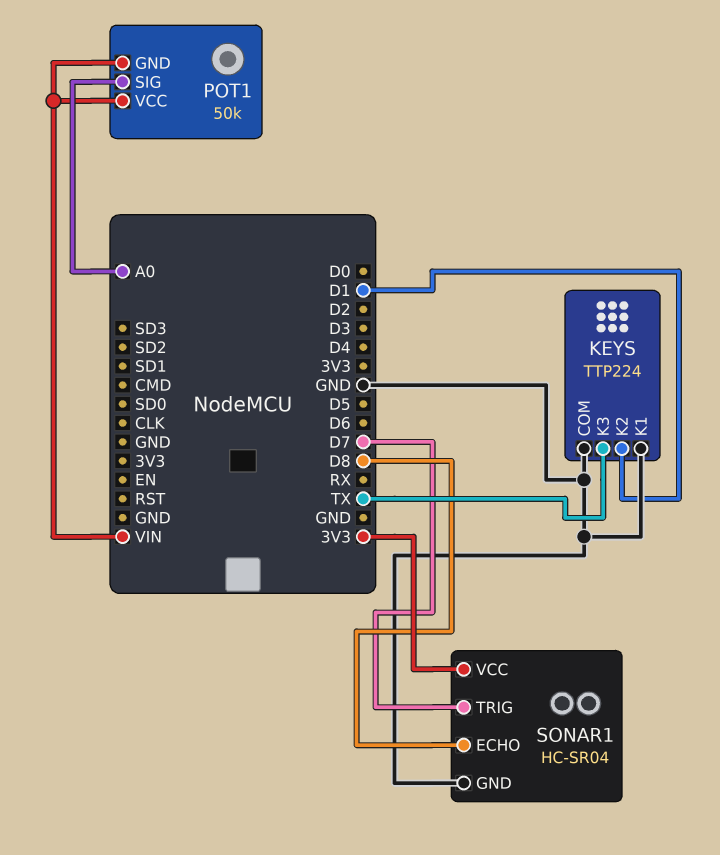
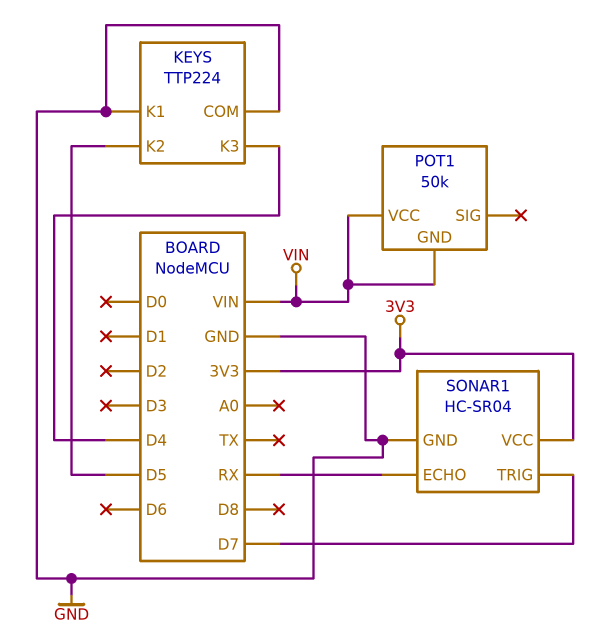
KEYS pin K2: D1 -> D5
KEYS pin K3: TX -> D4
POT1 pin SIG: A0 -> none
SONAR1 pin ECHO: D8 -> RX

